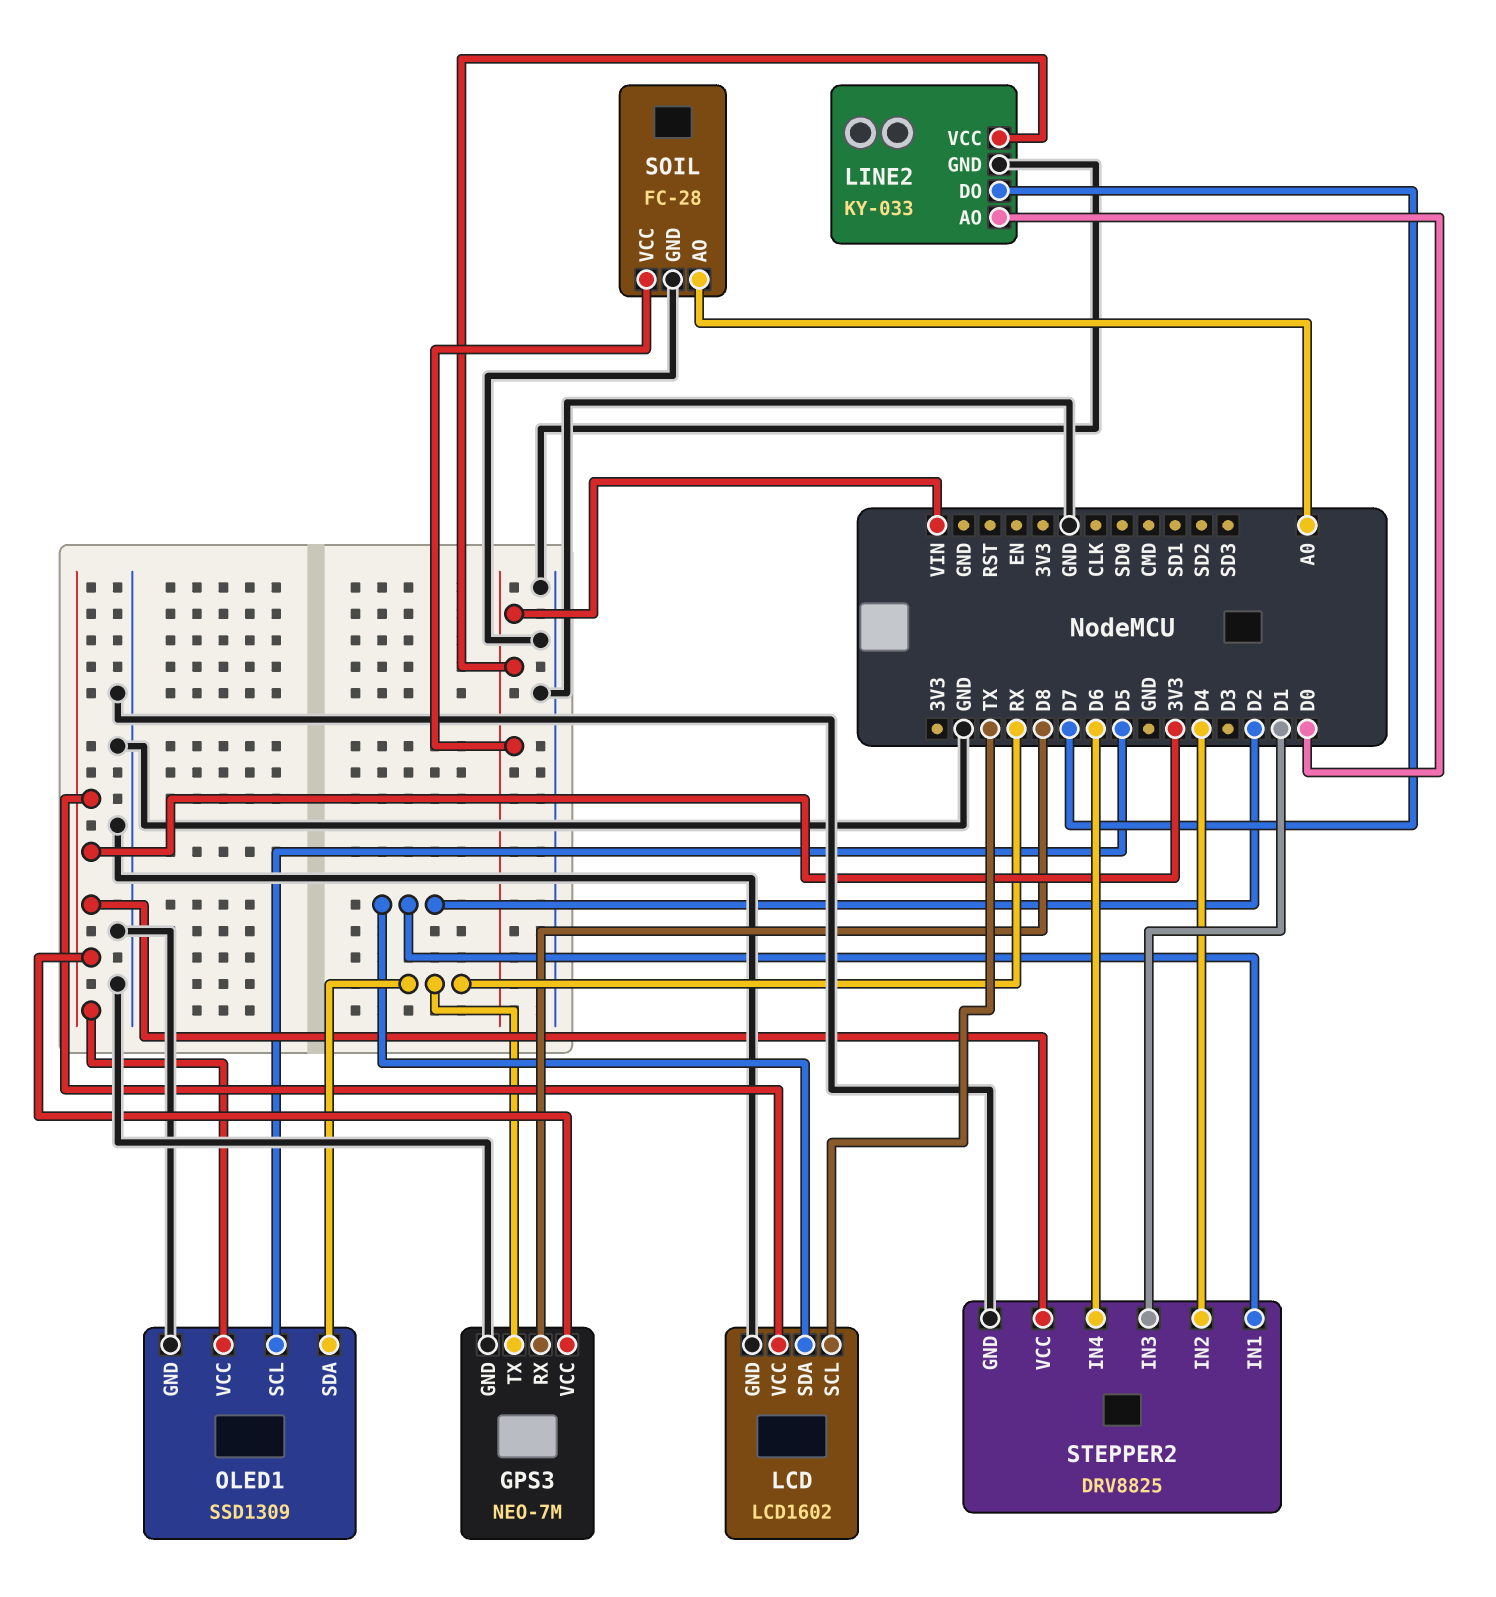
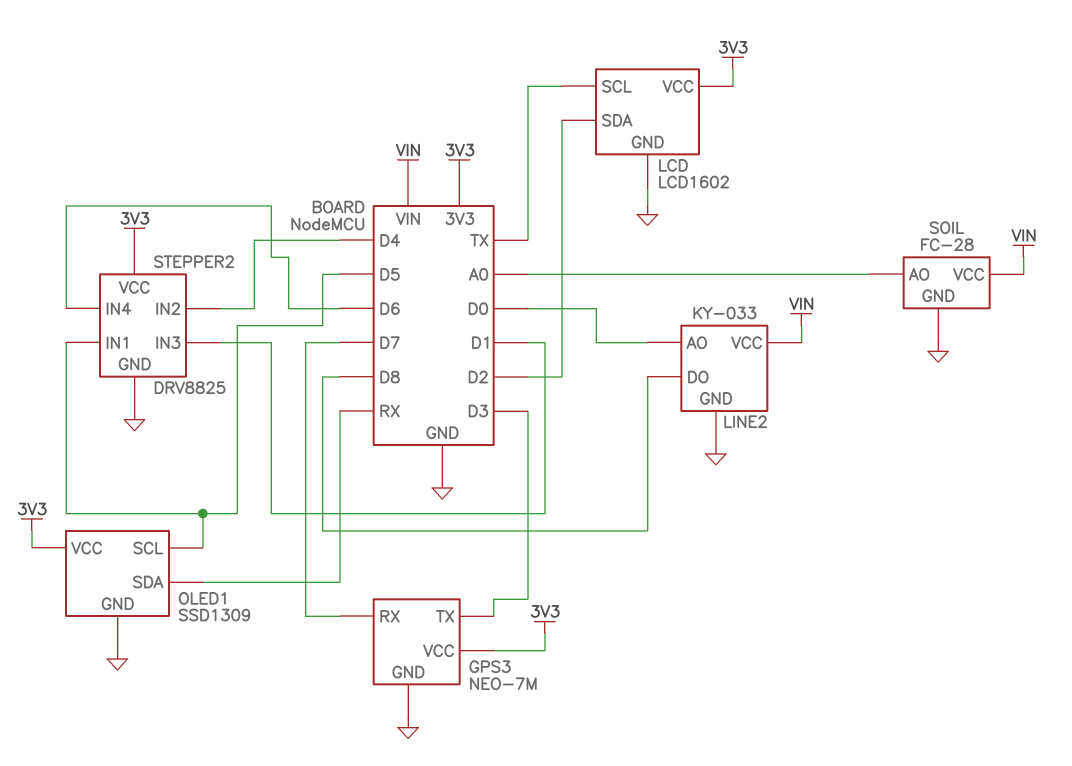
GPS3 pin RX: D8 -> D7
GPS3 pin TX: RX -> D3
LINE2 pin DO: D7 -> D8
STEPPER2 pin IN1: D2 -> D5

